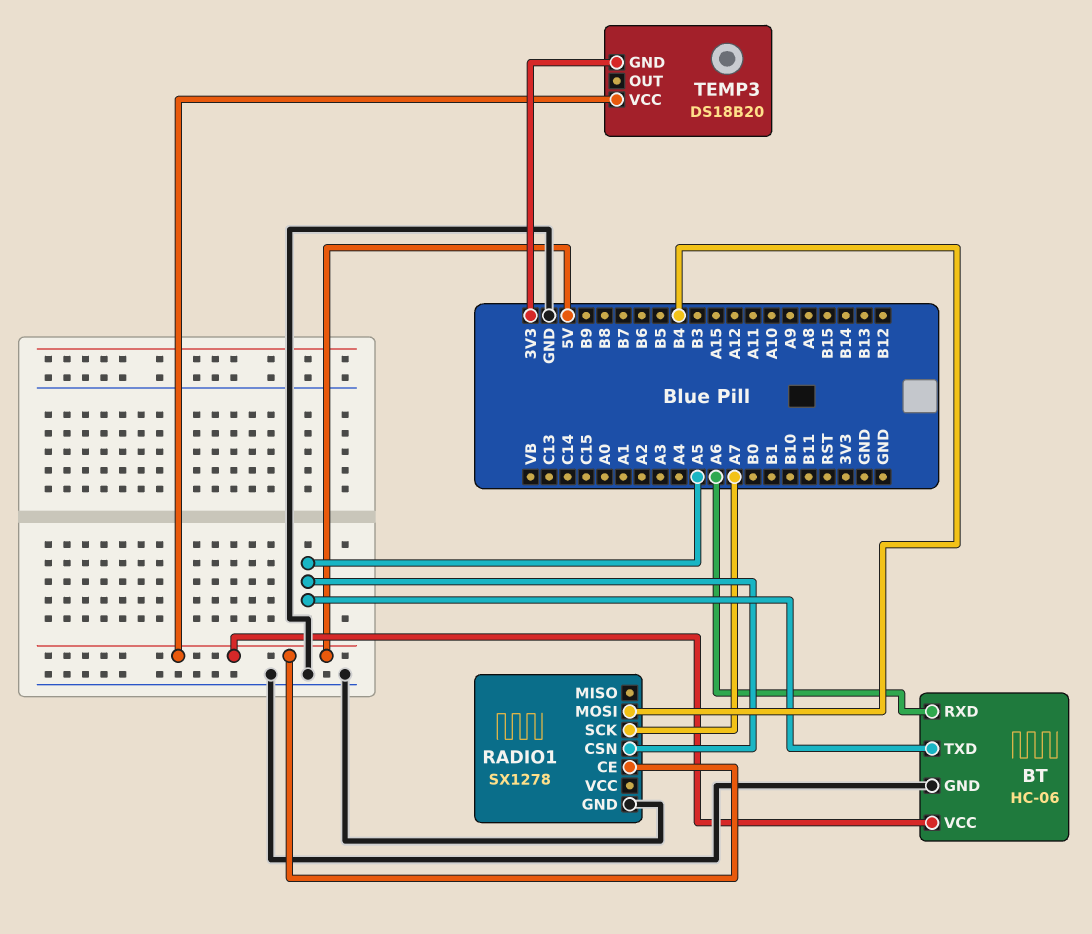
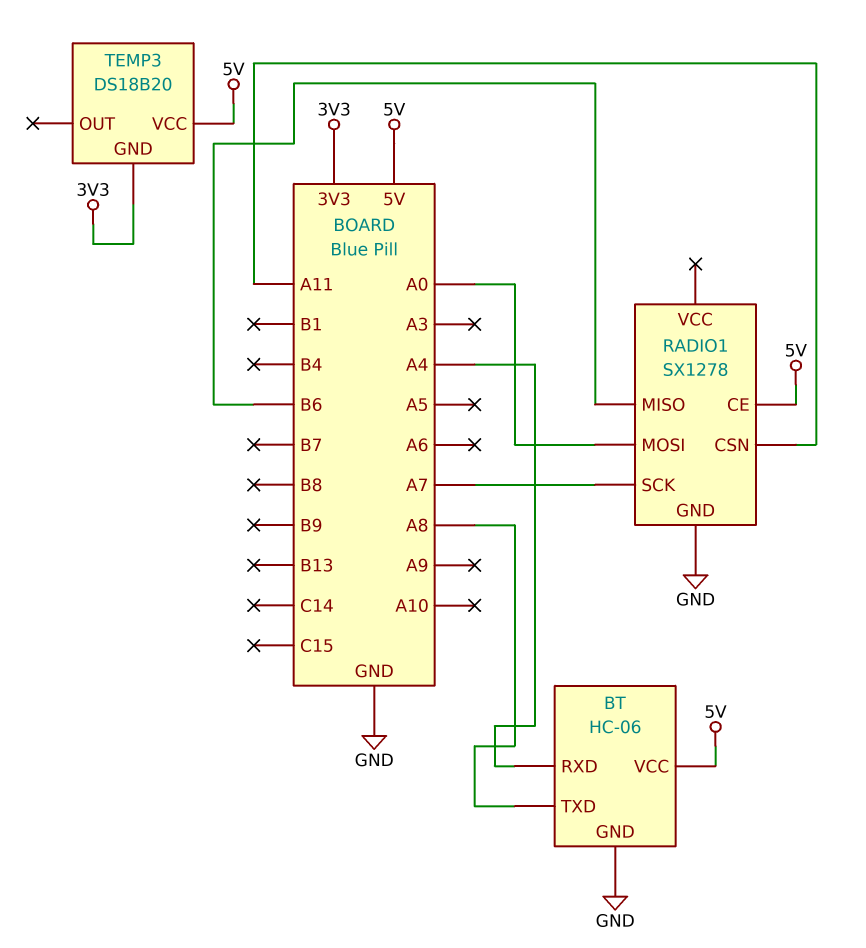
BT pin RXD: A6 -> A4
BT pin TXD: A5 -> A8
RADIO1 pin CSN: A5 -> A11
RADIO1 pin MISO: none -> B6
RADIO1 pin MOSI: B4 -> A0

